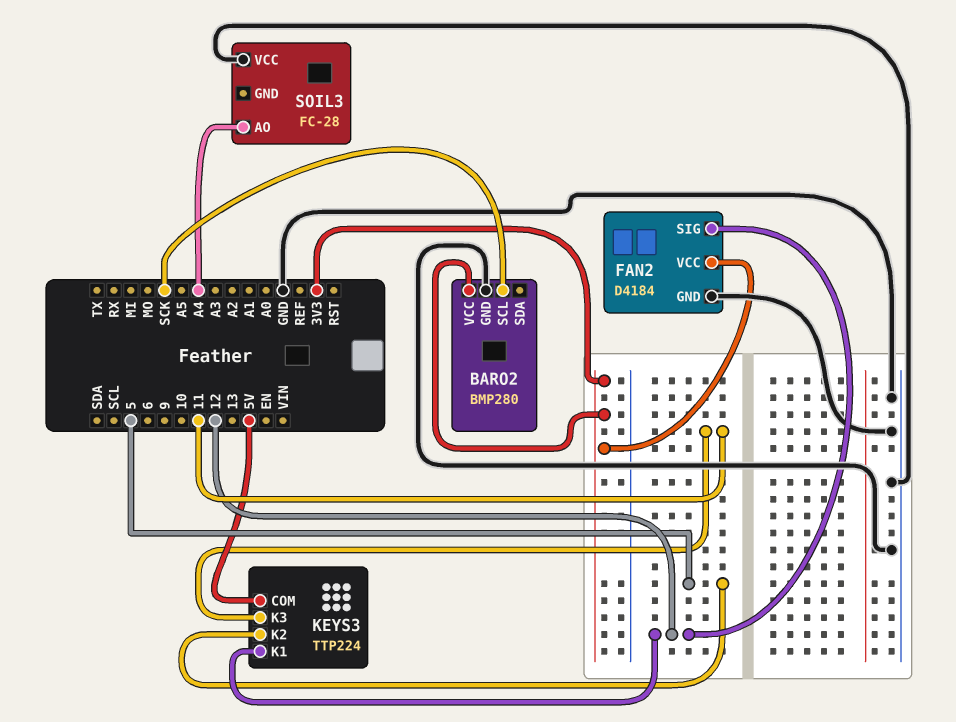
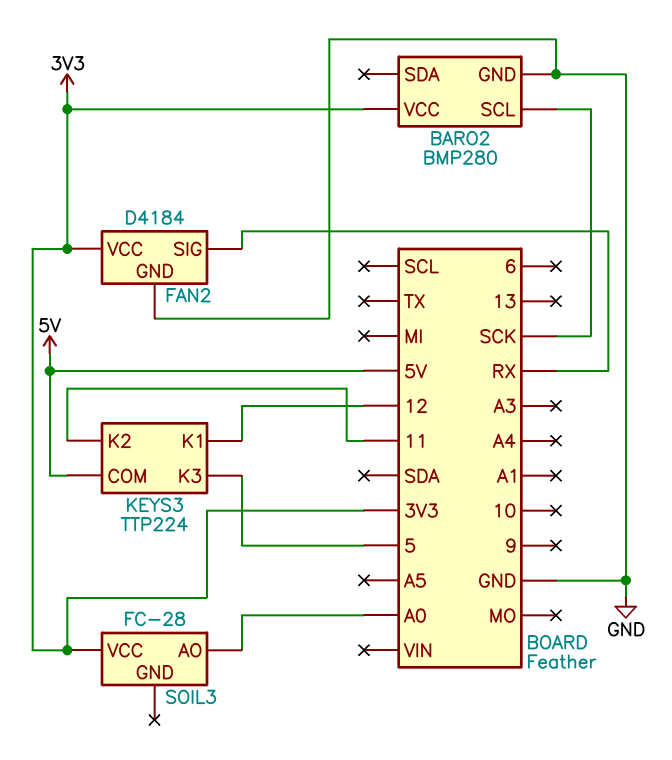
FAN2 pin SIG: 12 -> RX
KEYS3 pin K2: 5 -> 11
KEYS3 pin K3: 11 -> 5
SOIL3 pin AO: A4 -> A0
SOIL3 pin VCC: GND -> 3V3

